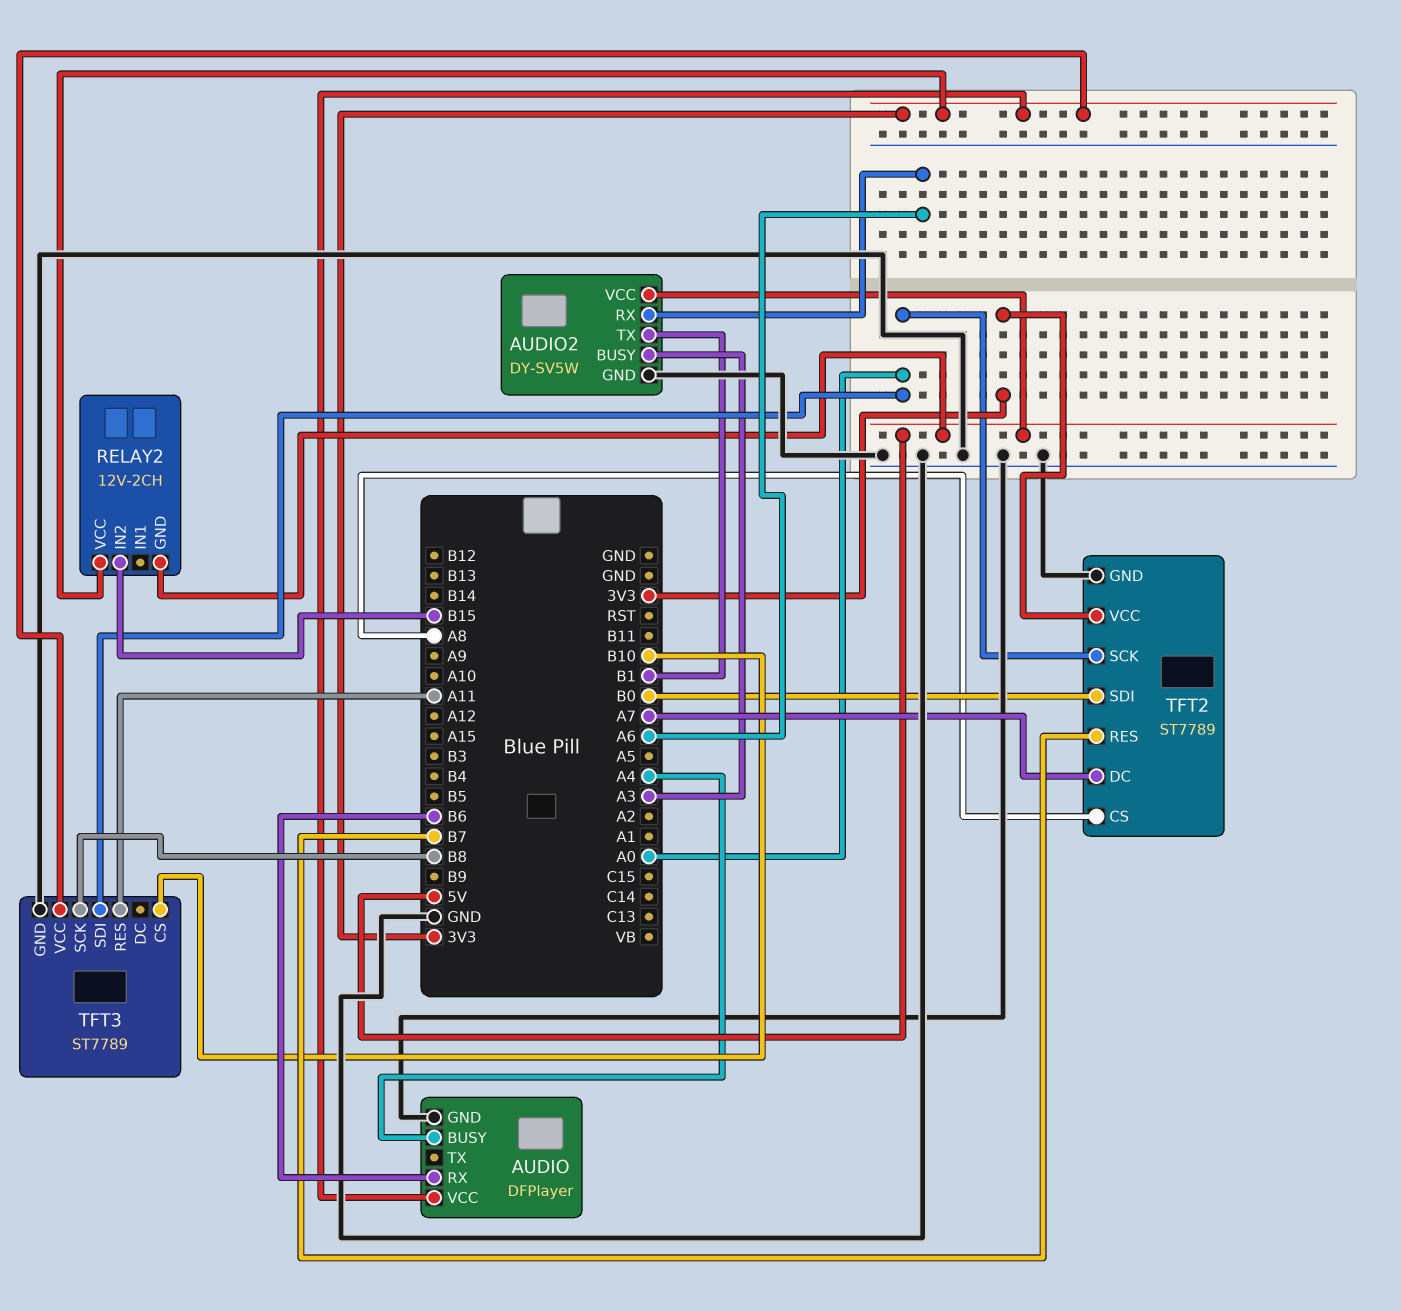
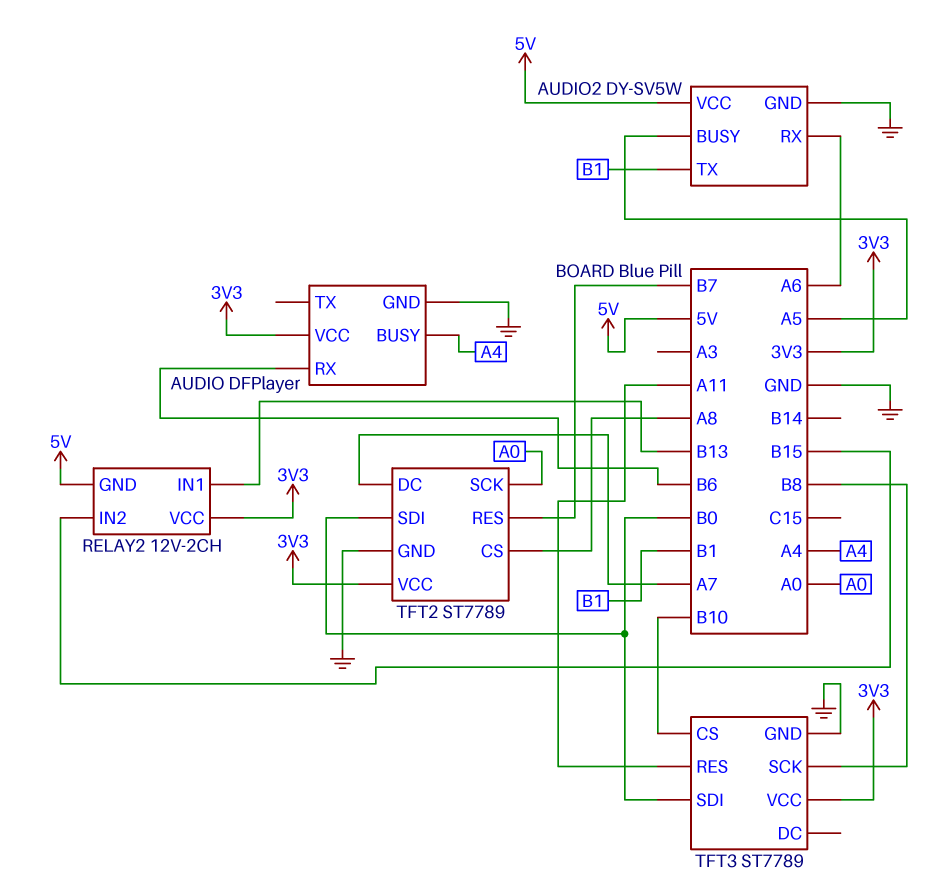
AUDIO2 pin BUSY: A3 -> A5
RELAY2 pin IN1: none -> B13
TFT3 pin SDI: A0 -> B0

